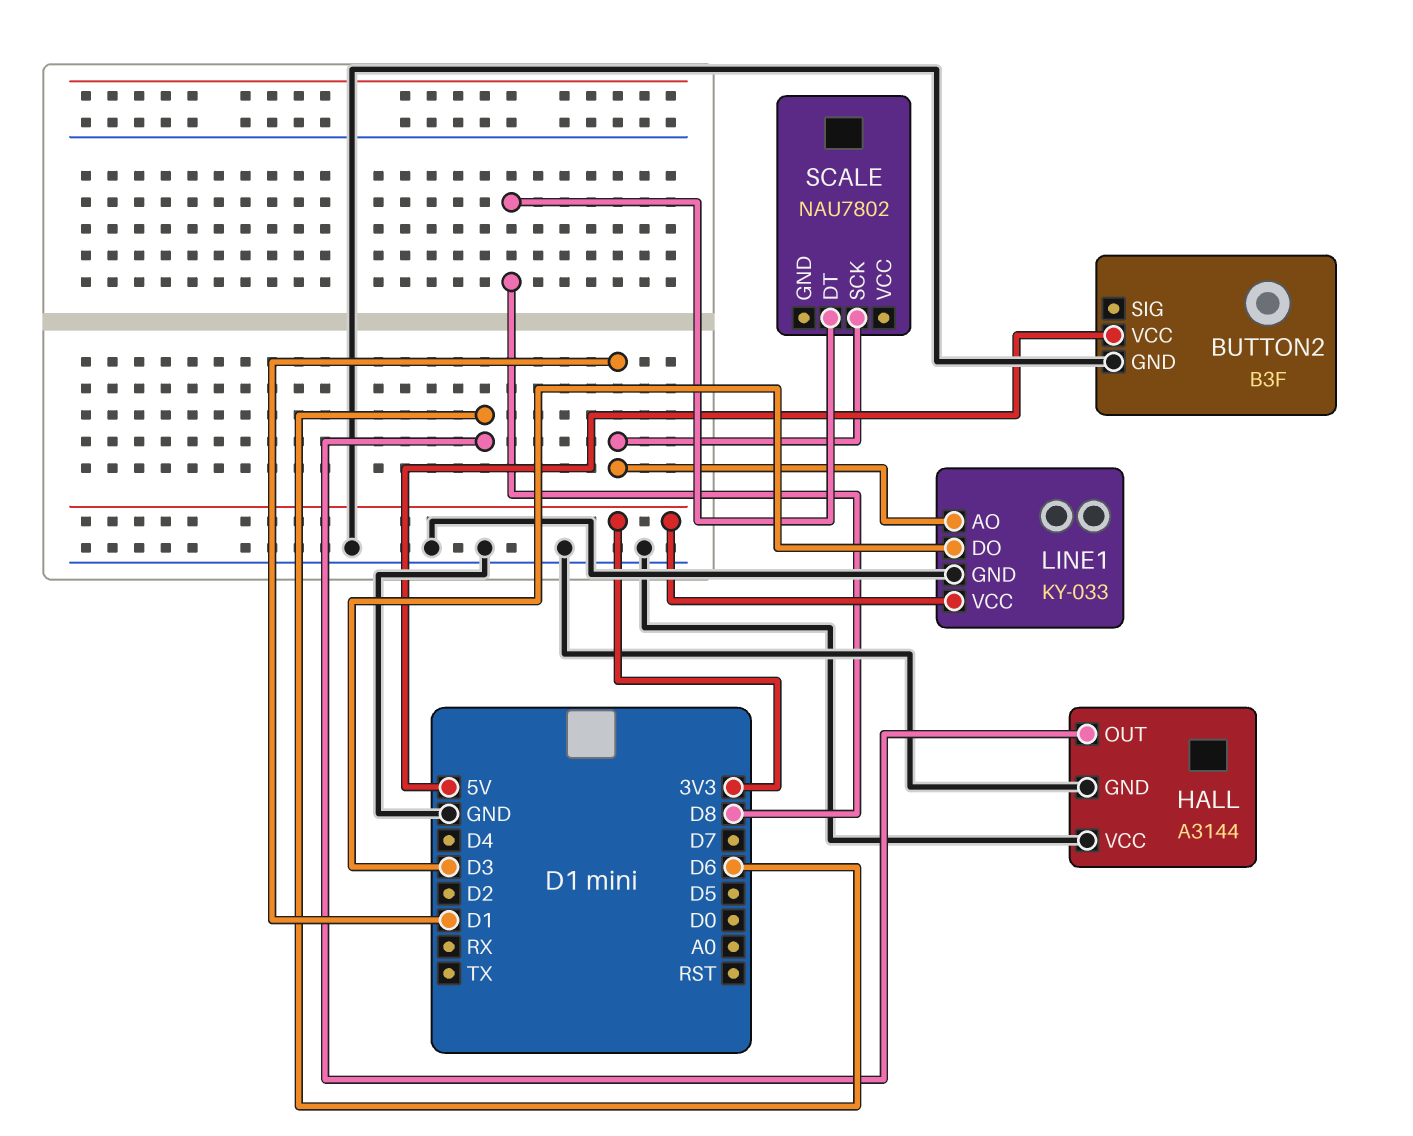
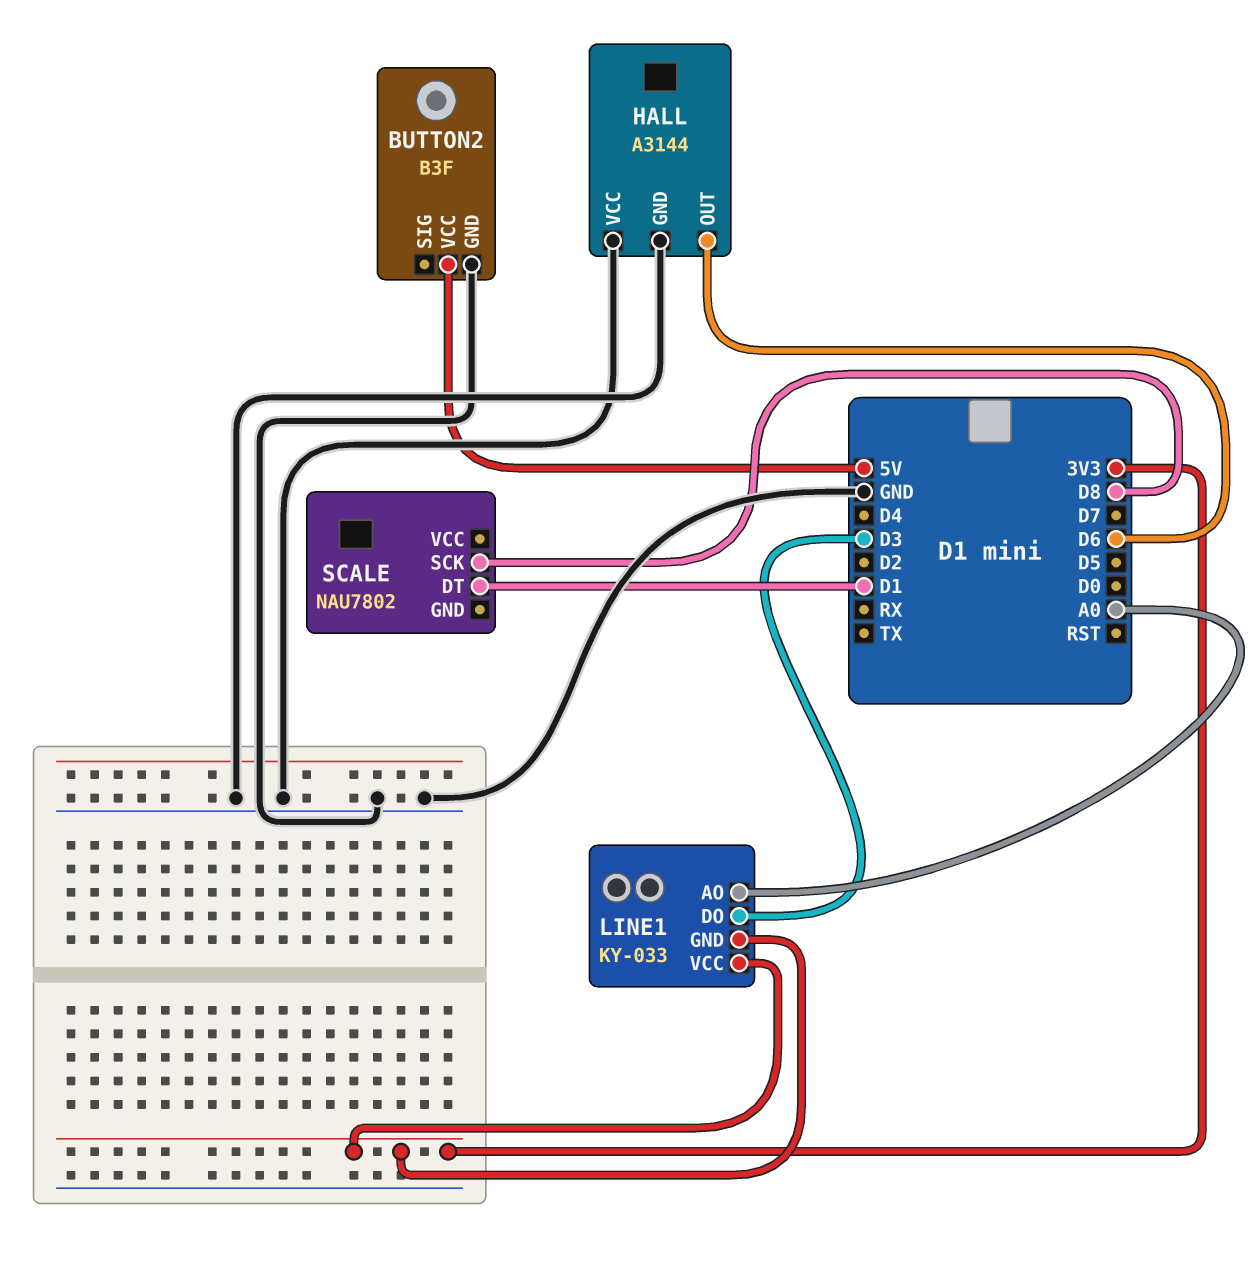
LINE1 pin AO: D1 -> A0
LINE1 pin GND: GND -> 3V3
SCALE pin DT: D8 -> D1
SCALE pin SCK: D1 -> D8

